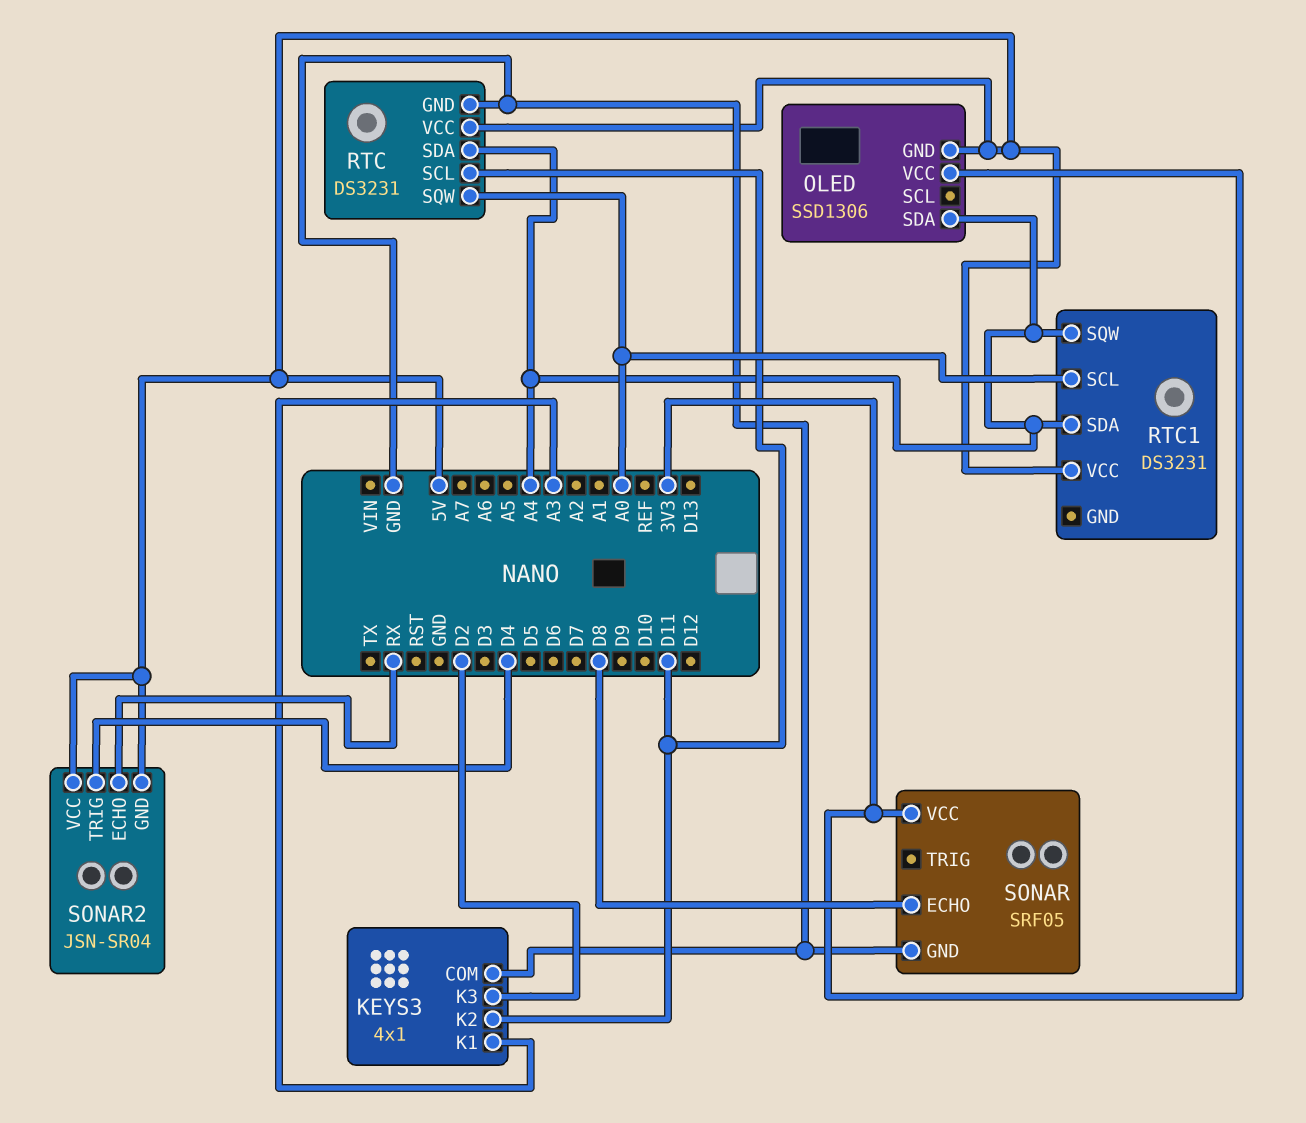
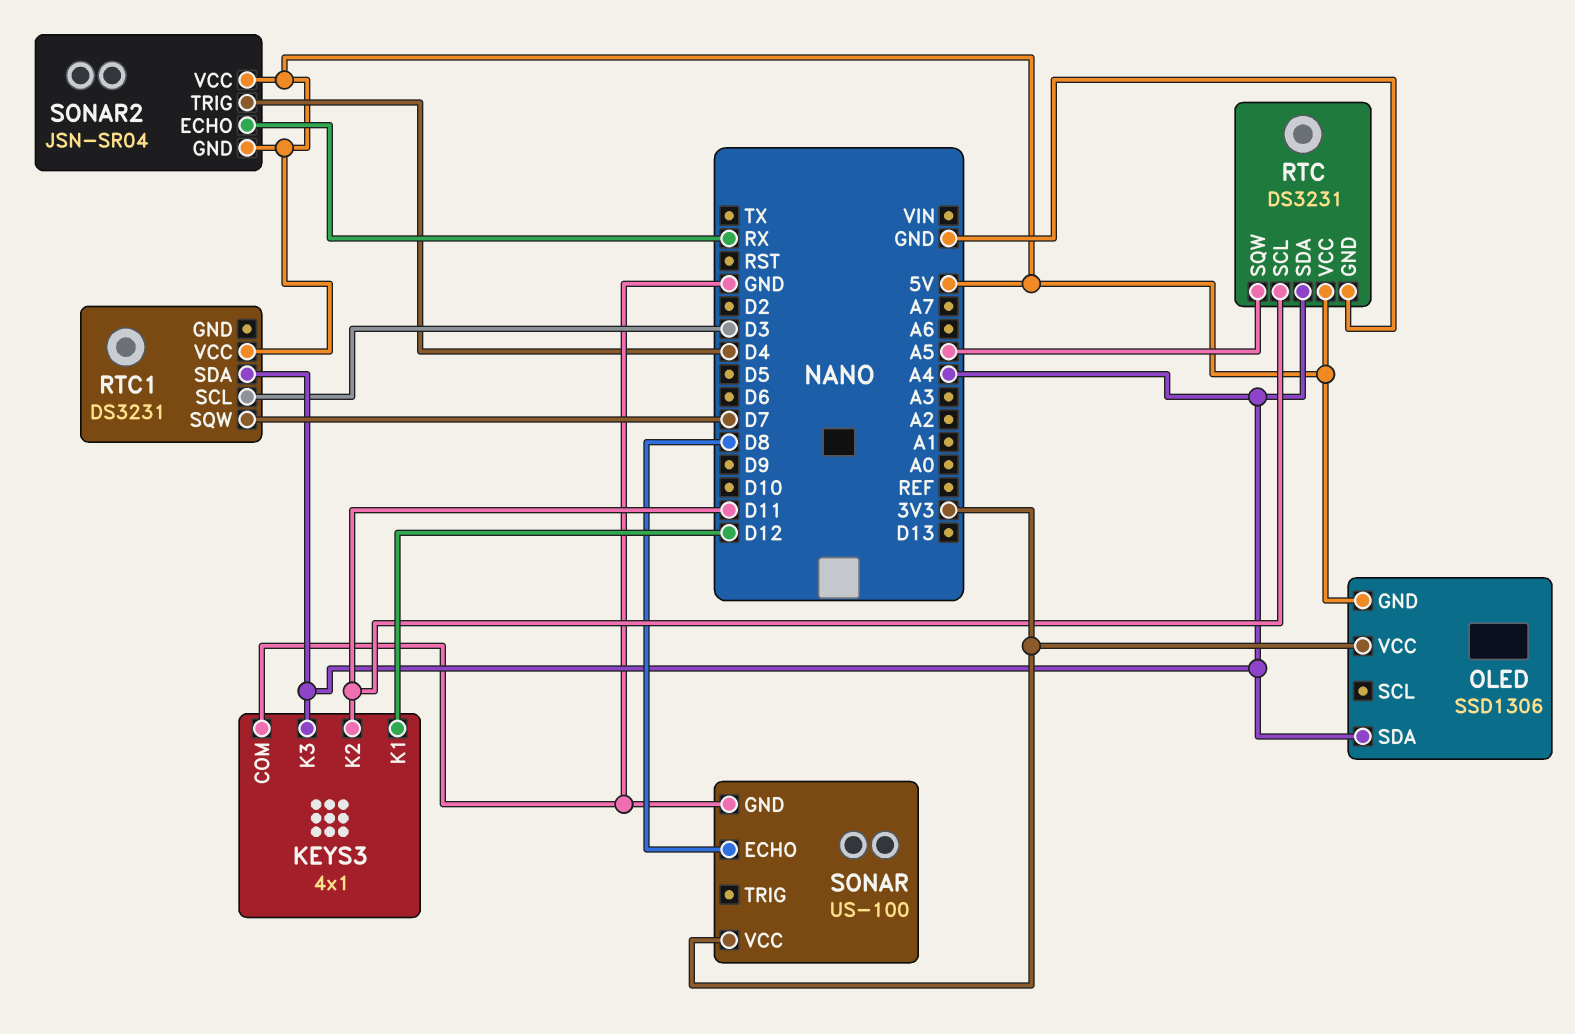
KEYS3 pin K1: A3 -> D12
KEYS3 pin K3: D2 -> A4
RTC pin SQW: A0 -> A5
RTC1 pin SCL: A0 -> D3
RTC1 pin SQW: A4 -> D7
SONAR: SRF05 -> US-100

